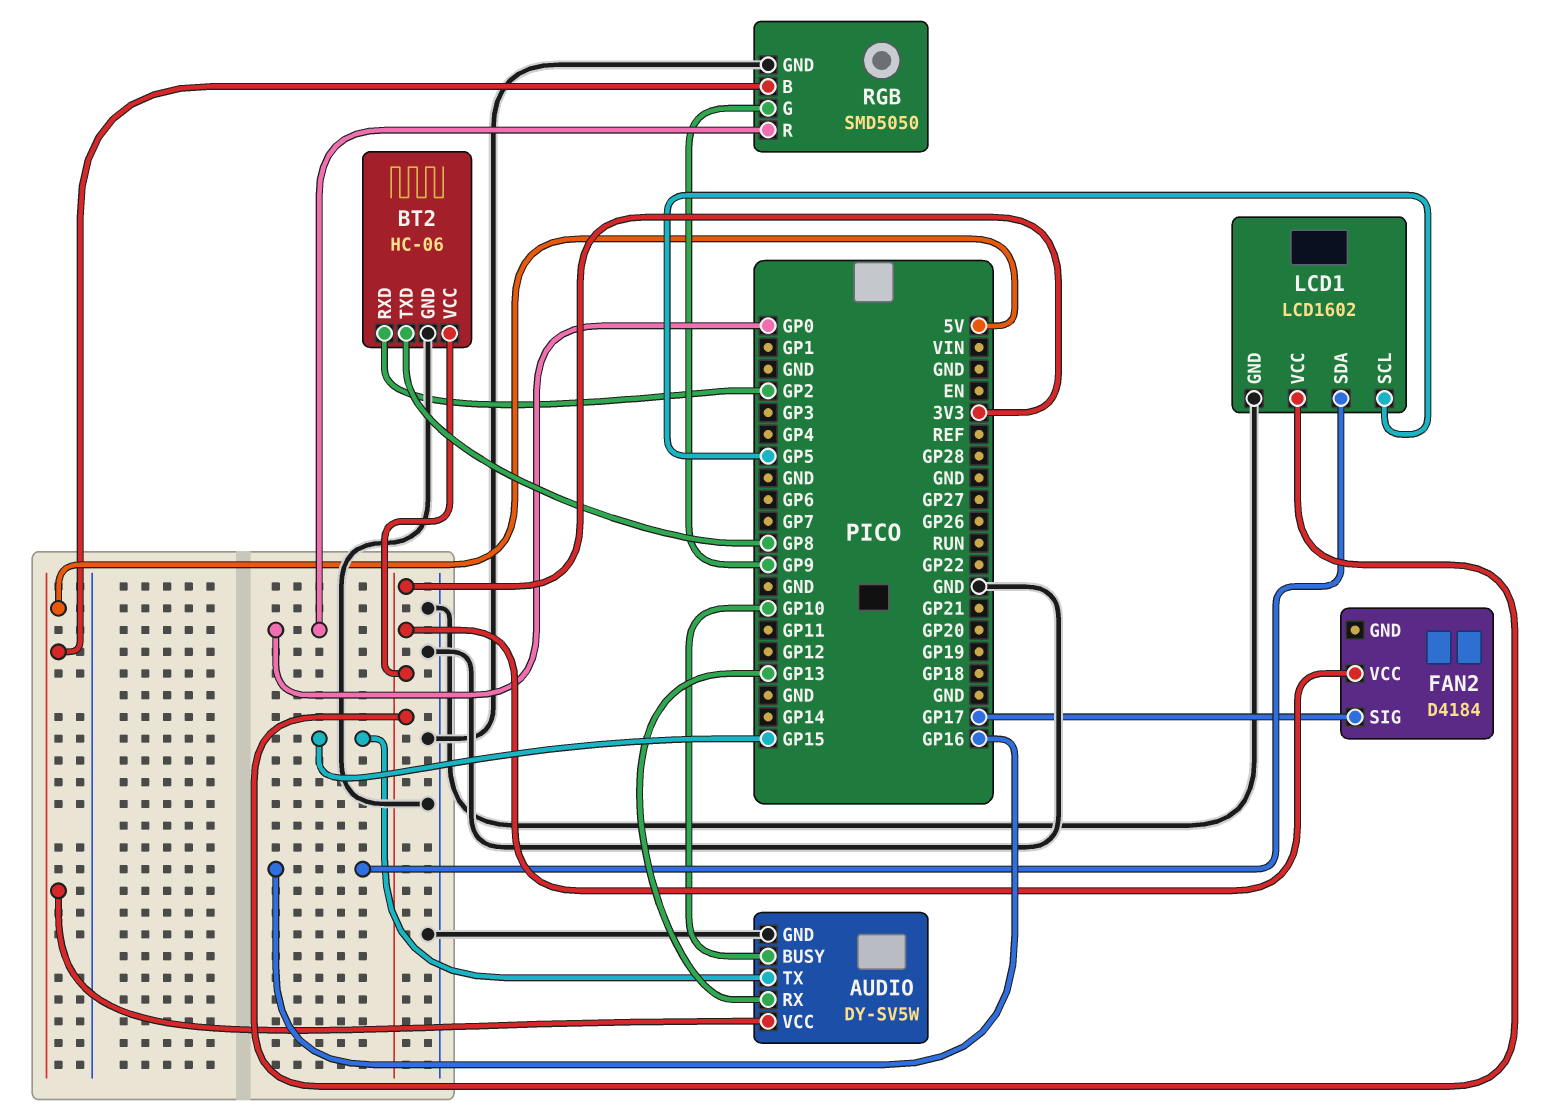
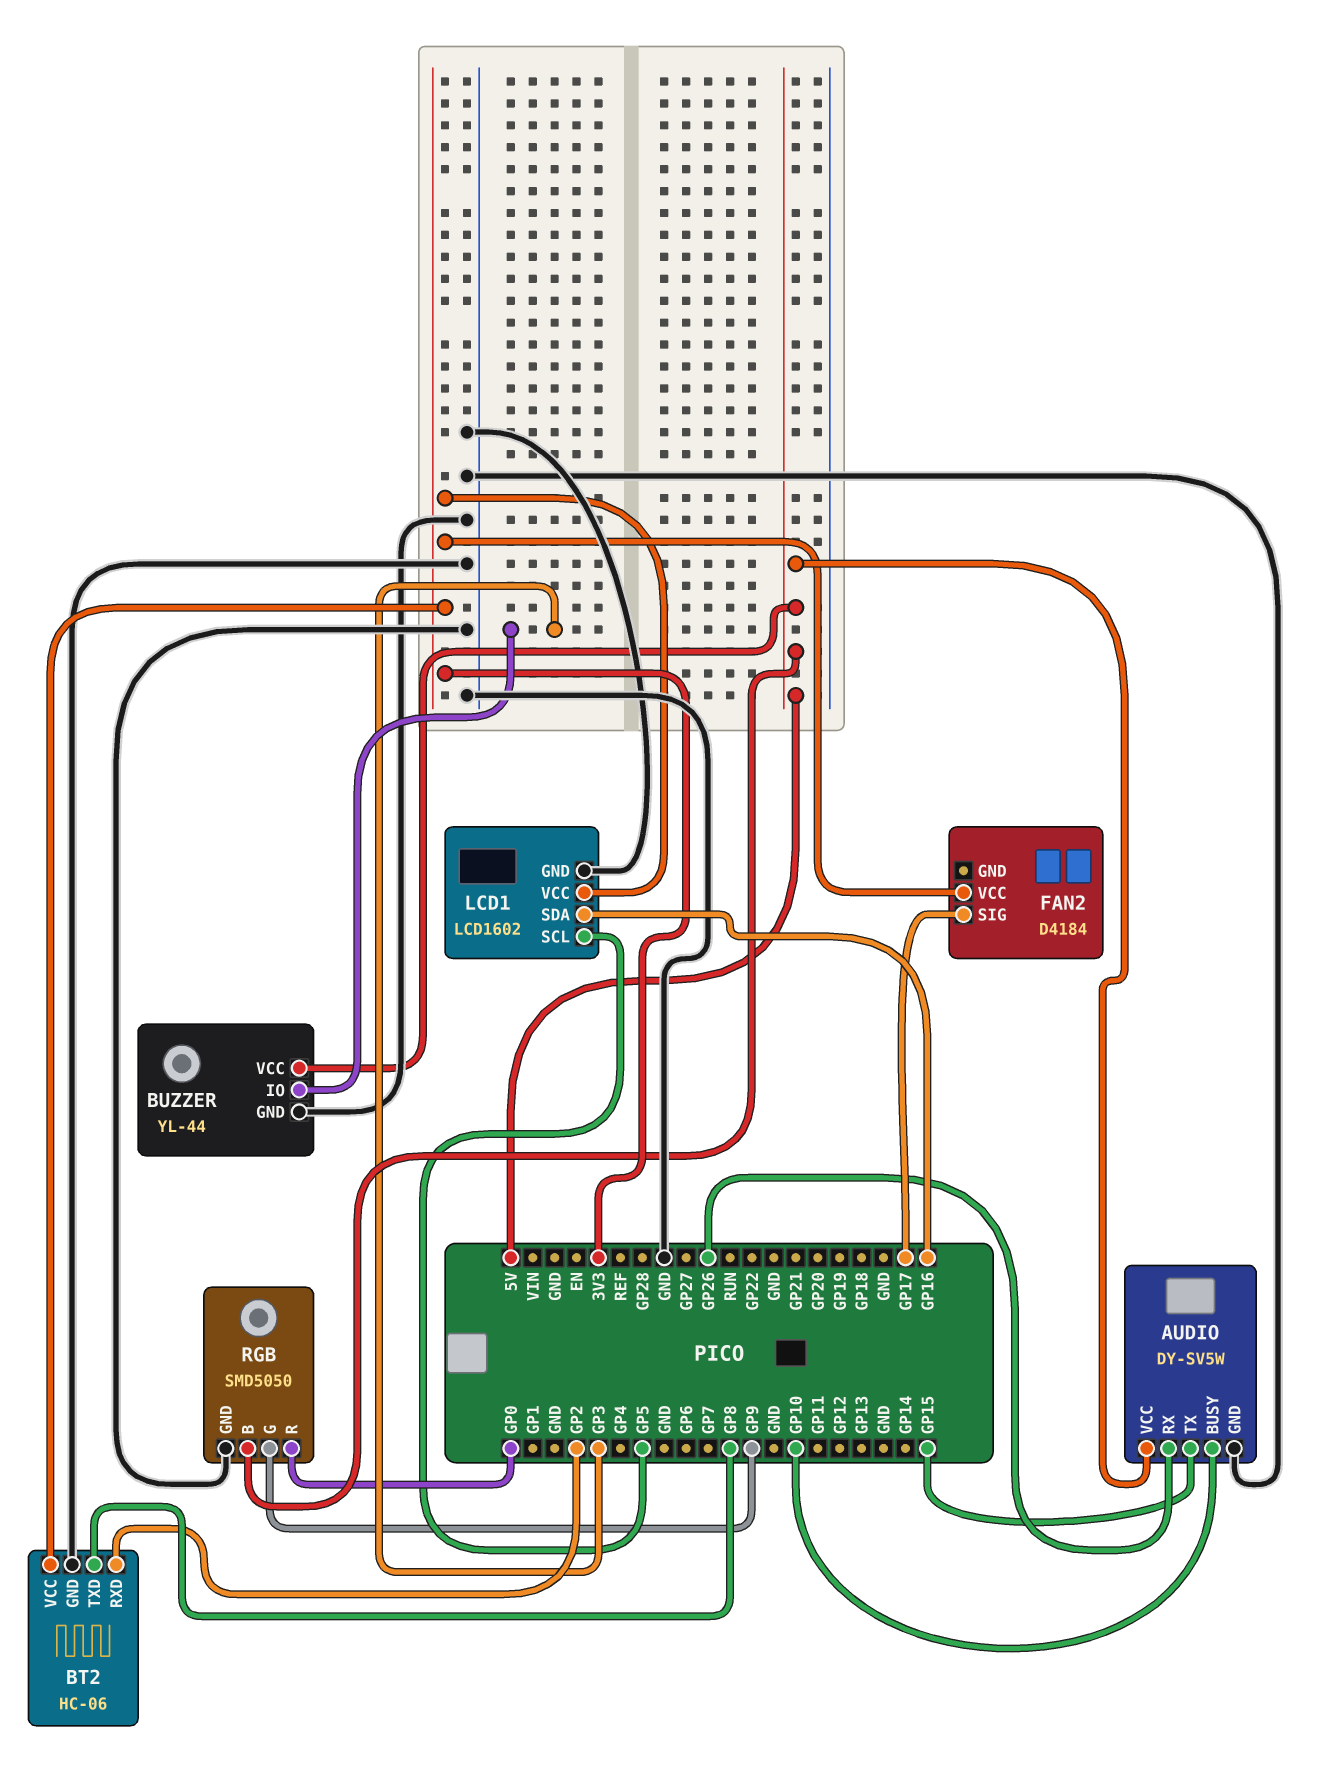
AUDIO pin RX: GP13 -> GP26
BUZZER: none -> YL-44
BUZZER pin GND: none -> GND
BUZZER pin IO: none -> GP3
BUZZER pin VCC: none -> 5V

